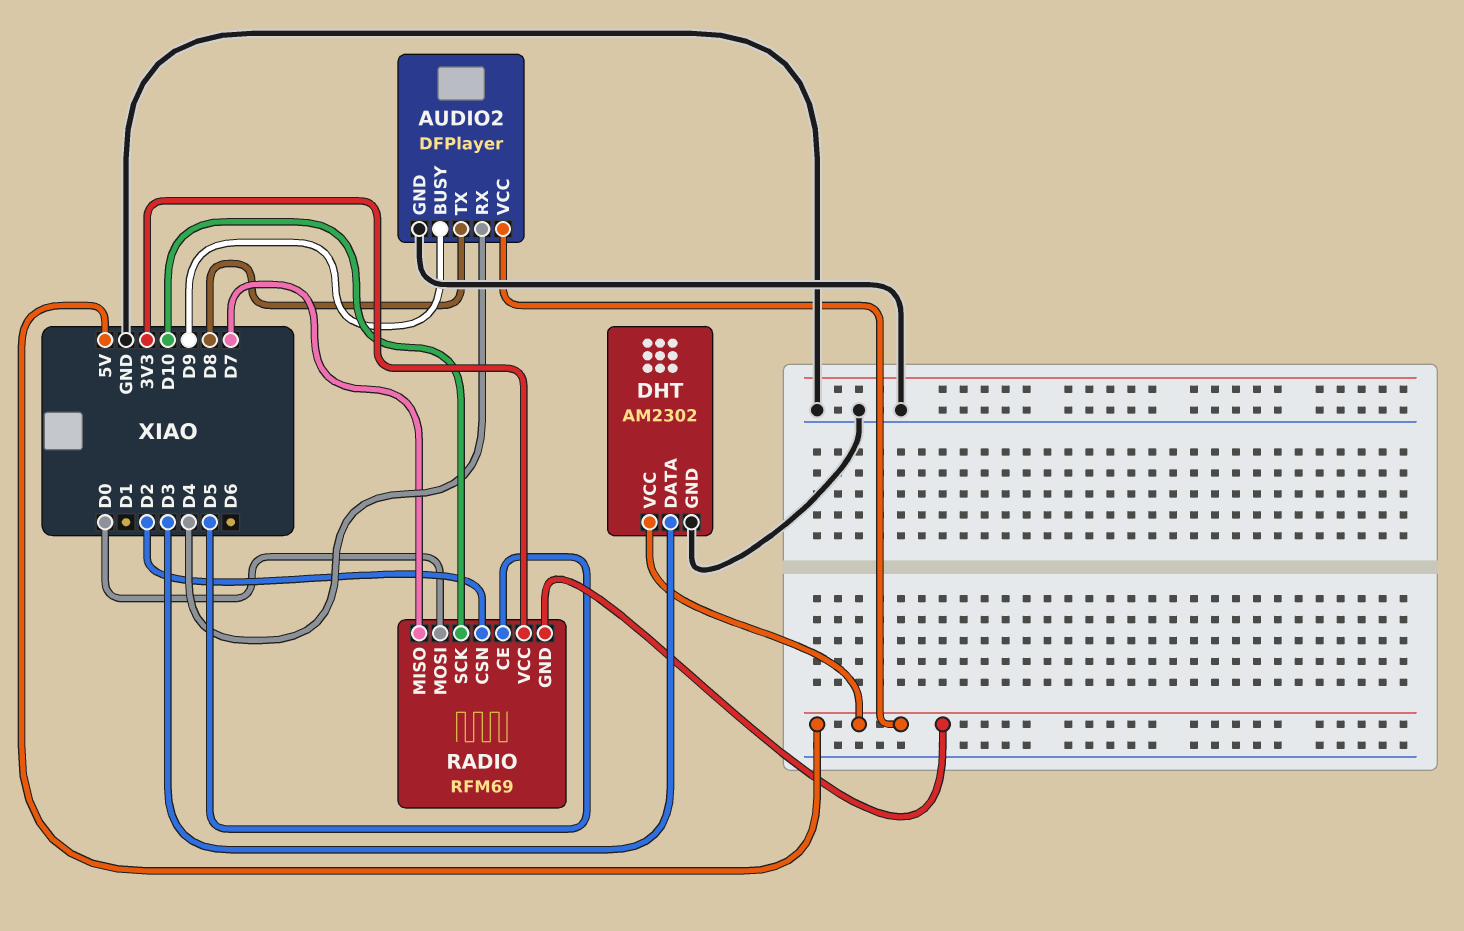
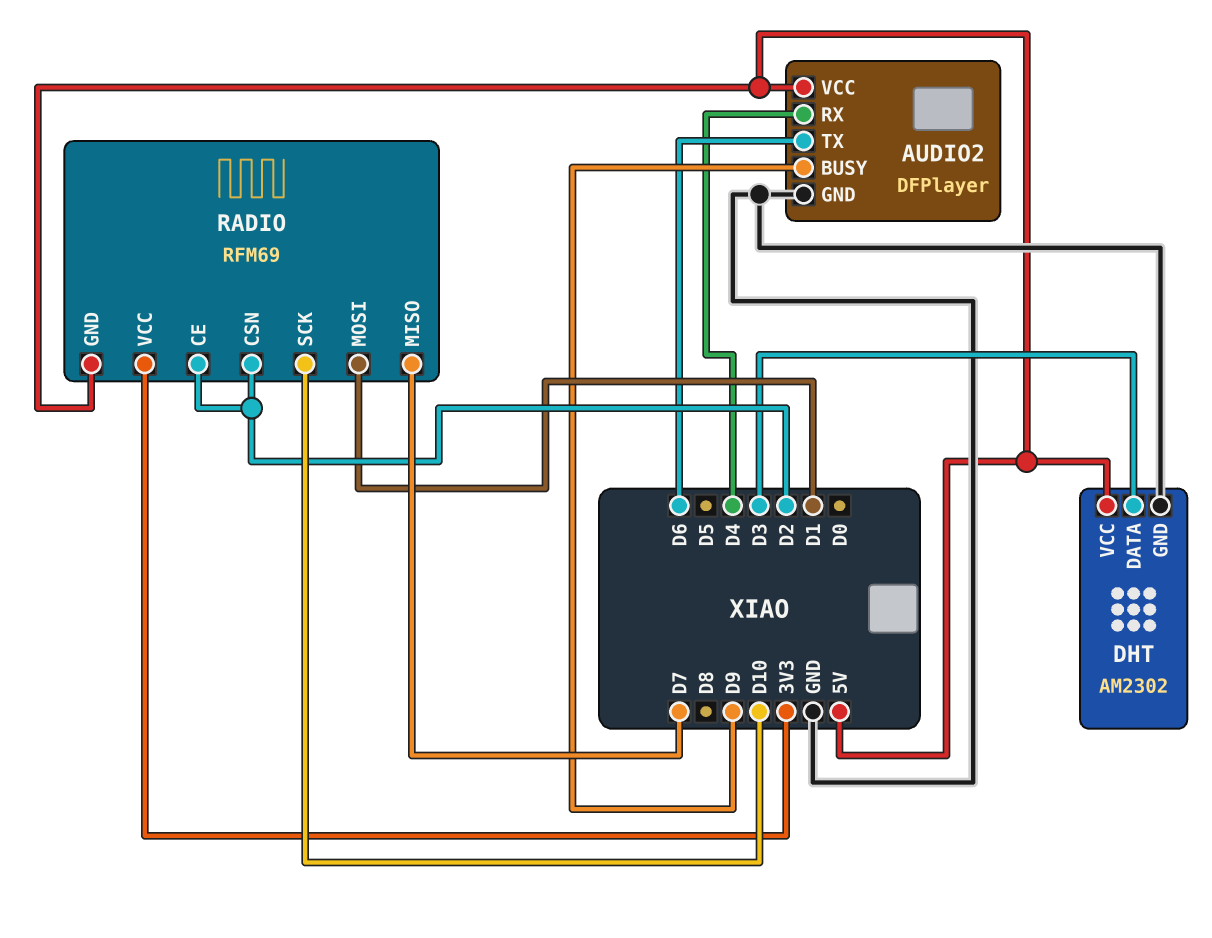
AUDIO2 pin TX: D8 -> D6
RADIO pin CE: D5 -> D2
RADIO pin MOSI: D0 -> D1

